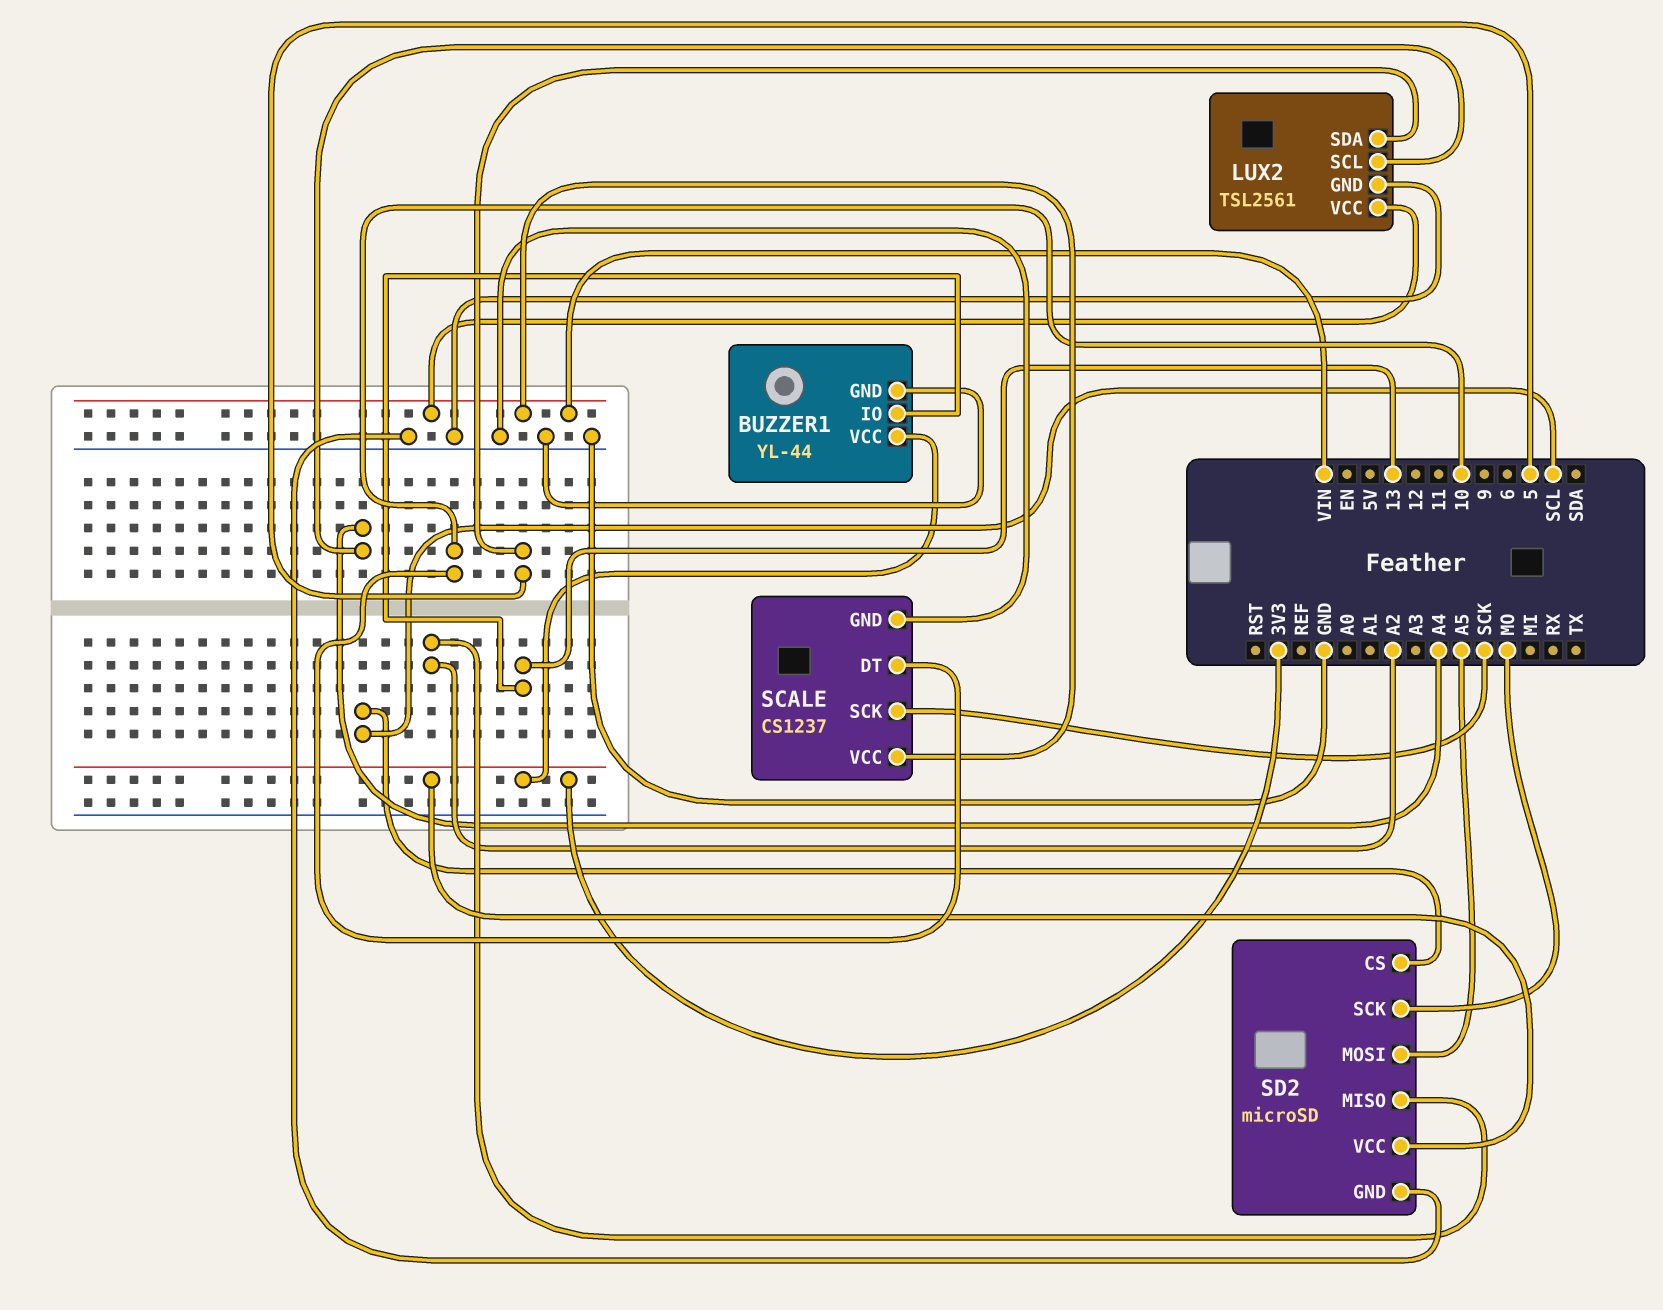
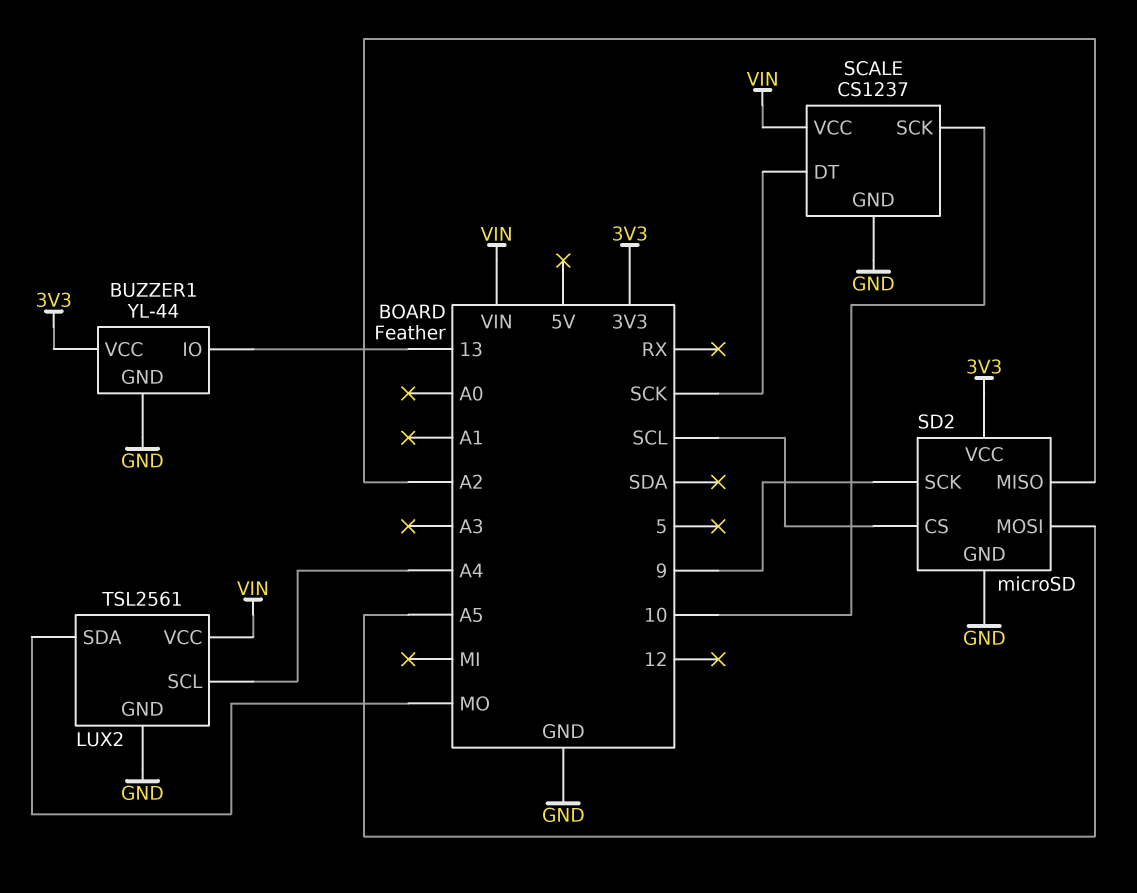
LUX2 pin SDA: 5 -> MO
SCALE pin DT: 10 -> SCK
SCALE pin SCK: SCK -> 10
SD2 pin SCK: MO -> 9

